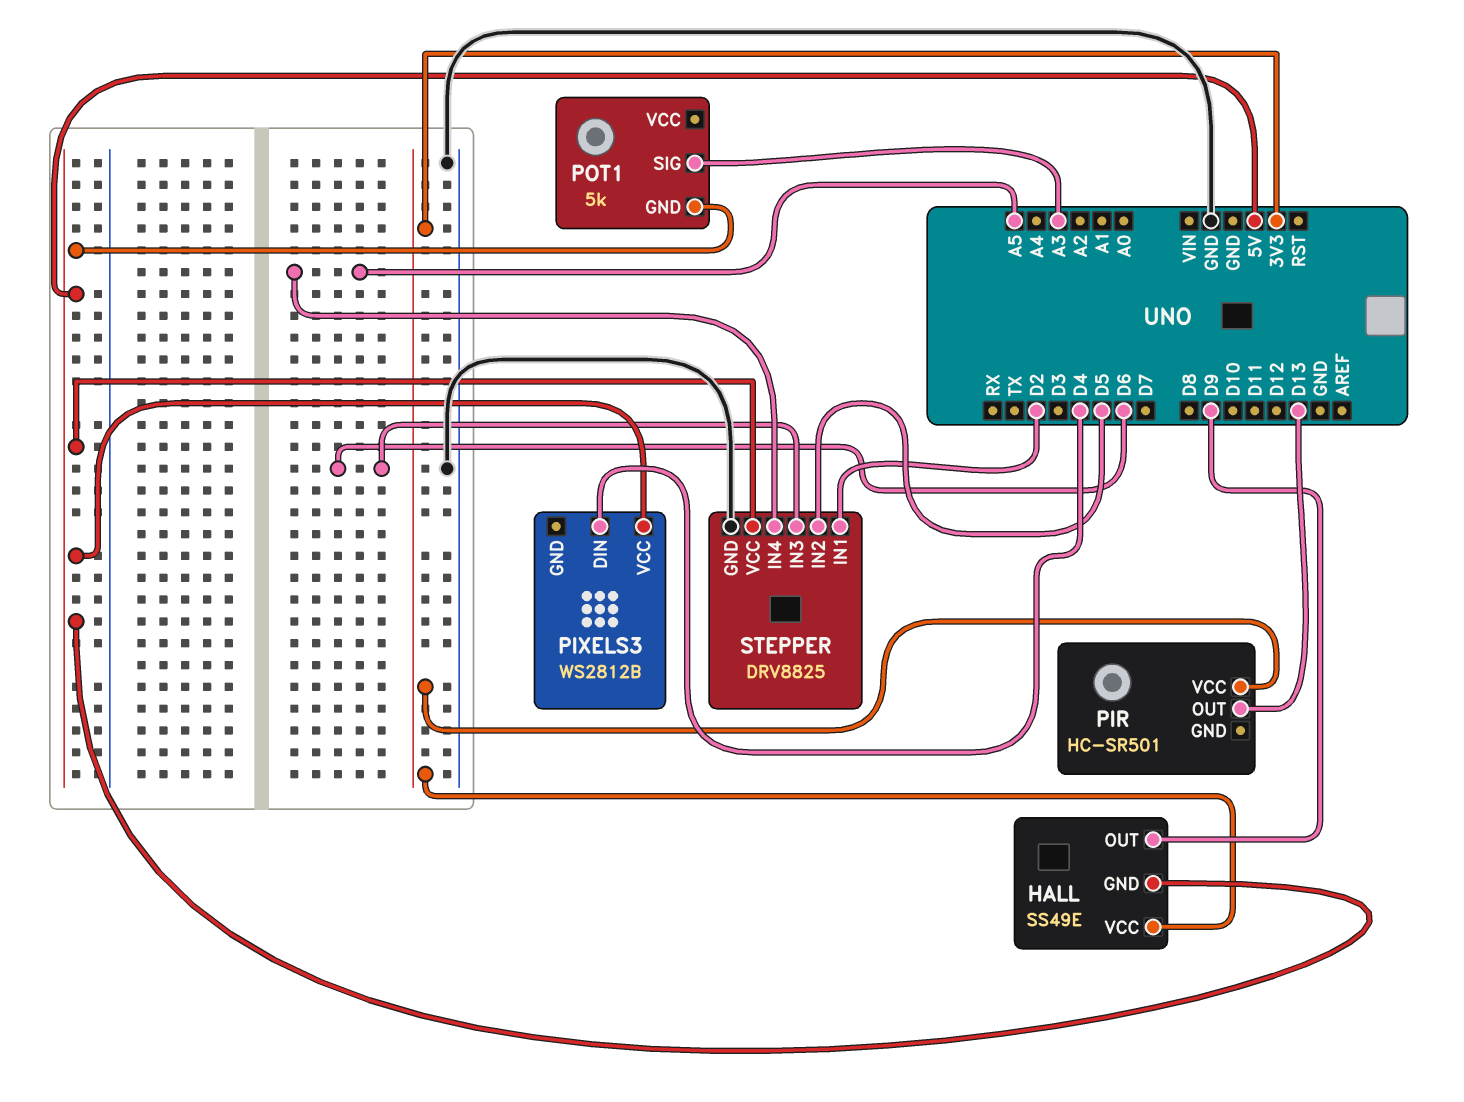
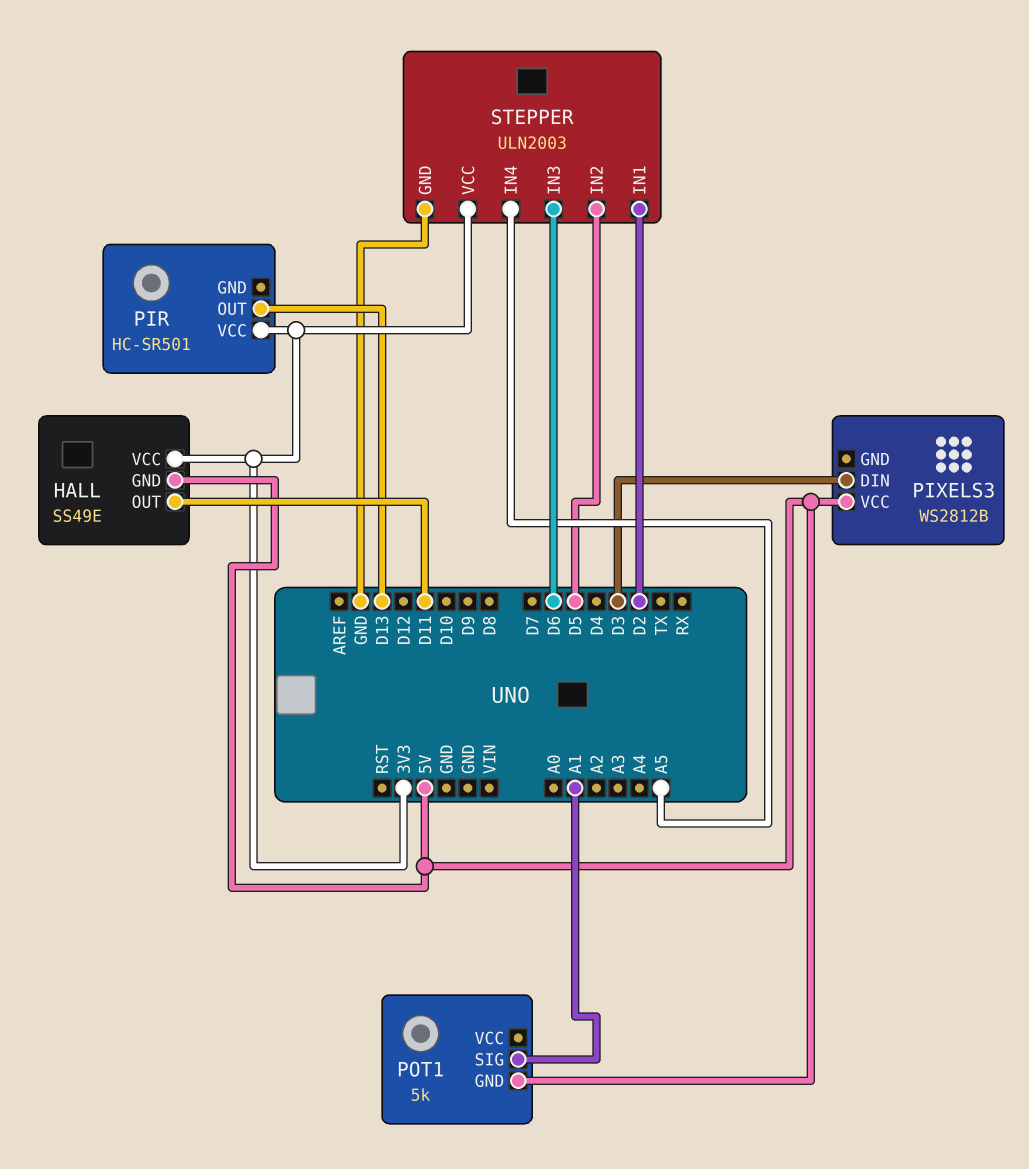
HALL pin OUT: D9 -> D11
PIXELS3 pin DIN: D4 -> D3
POT1 pin SIG: A3 -> A1
STEPPER: DRV8825 -> ULN2003
STEPPER pin VCC: 5V -> 3V3

